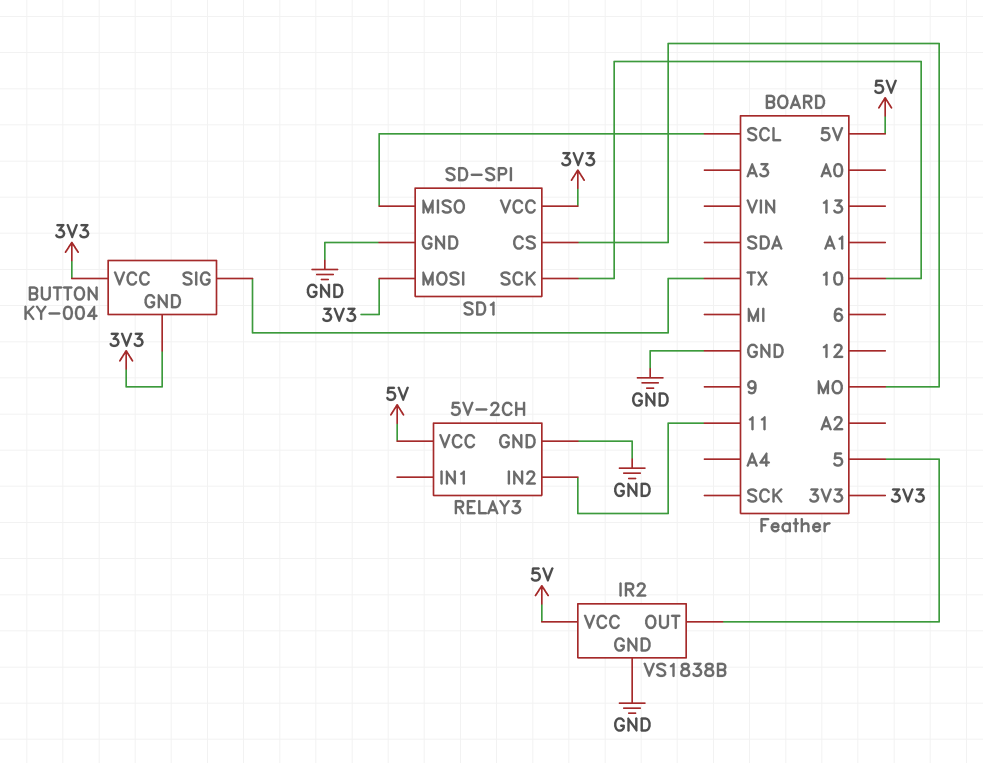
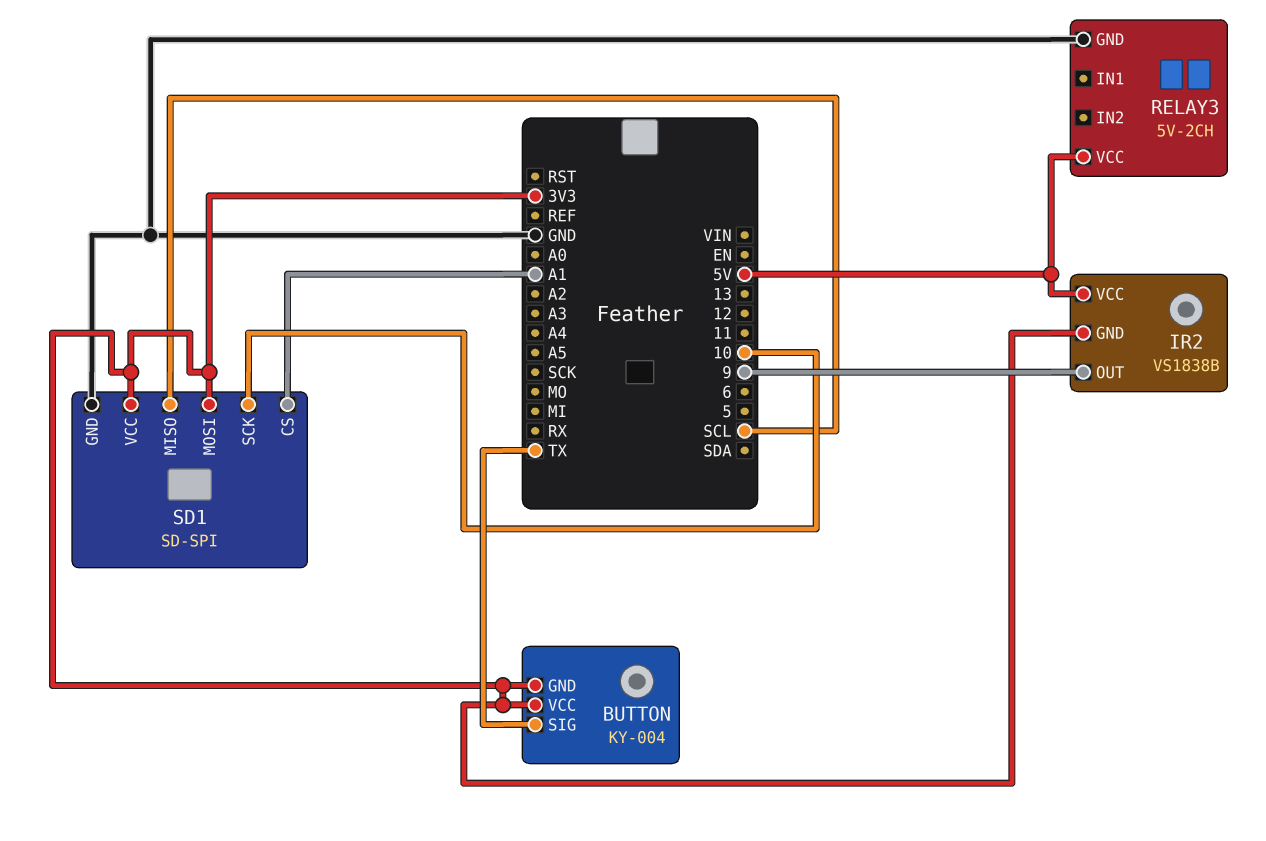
IR2 pin GND: GND -> 3V3
IR2 pin OUT: 5 -> 9
RELAY3 pin IN2: 11 -> none
SD1 pin CS: MO -> A1

